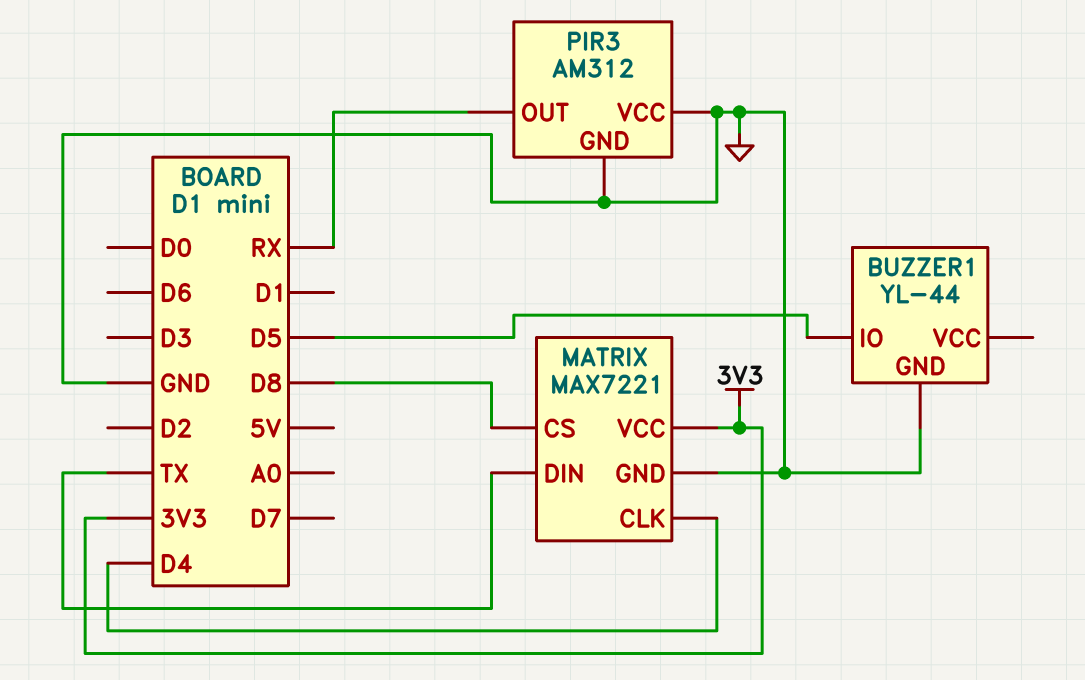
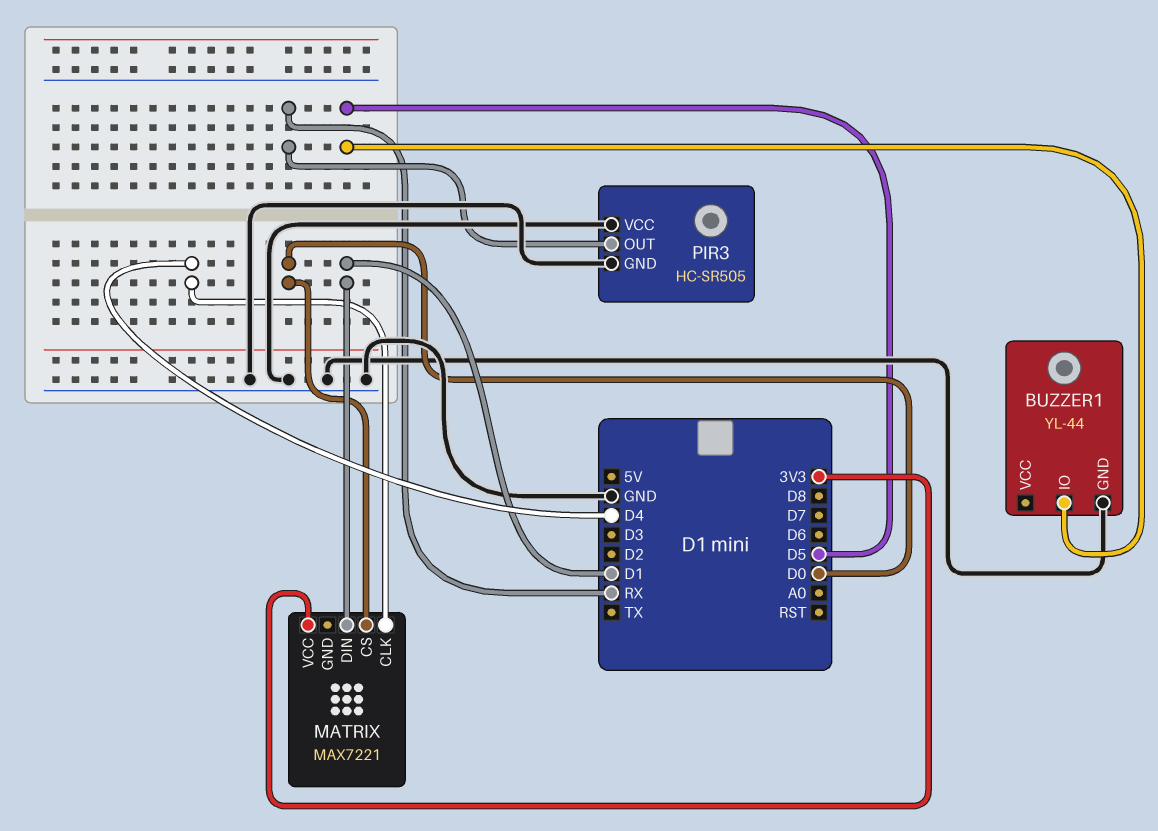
MATRIX pin CS: D8 -> D0
MATRIX pin DIN: TX -> D1
MATRIX pin GND: GND -> none
PIR3: AM312 -> HC-SR505

